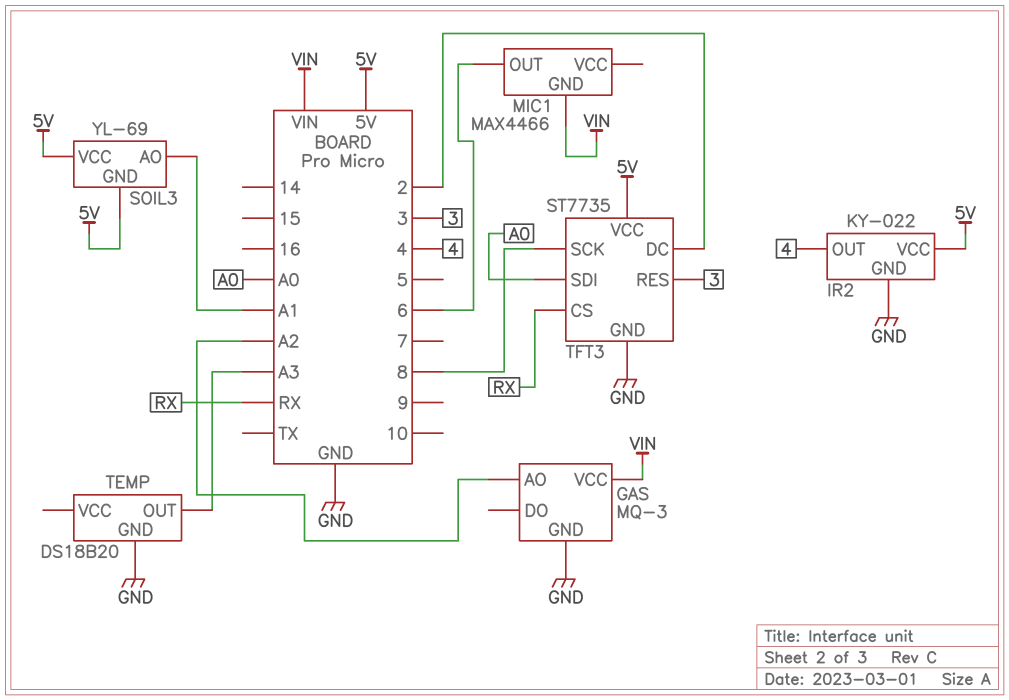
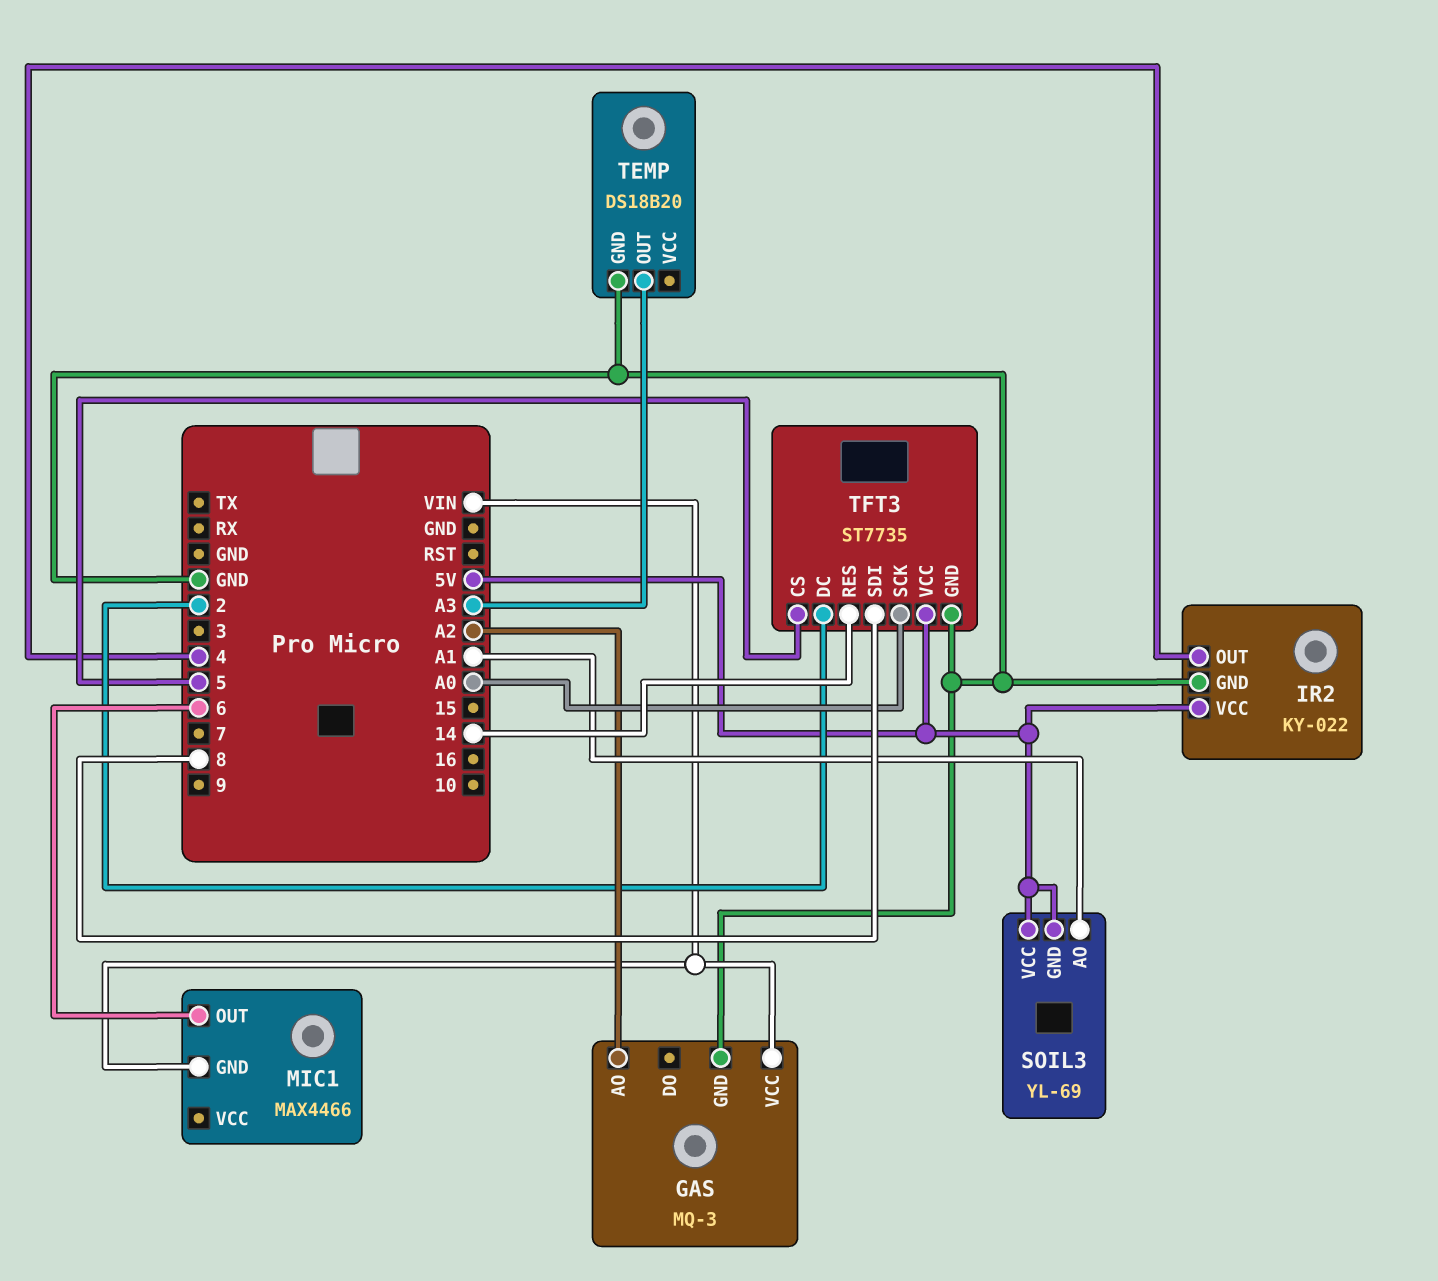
TFT3 pin CS: RX -> 5
TFT3 pin RES: 3 -> 14
TFT3 pin SCK: 8 -> A0
TFT3 pin SDI: A0 -> 8

